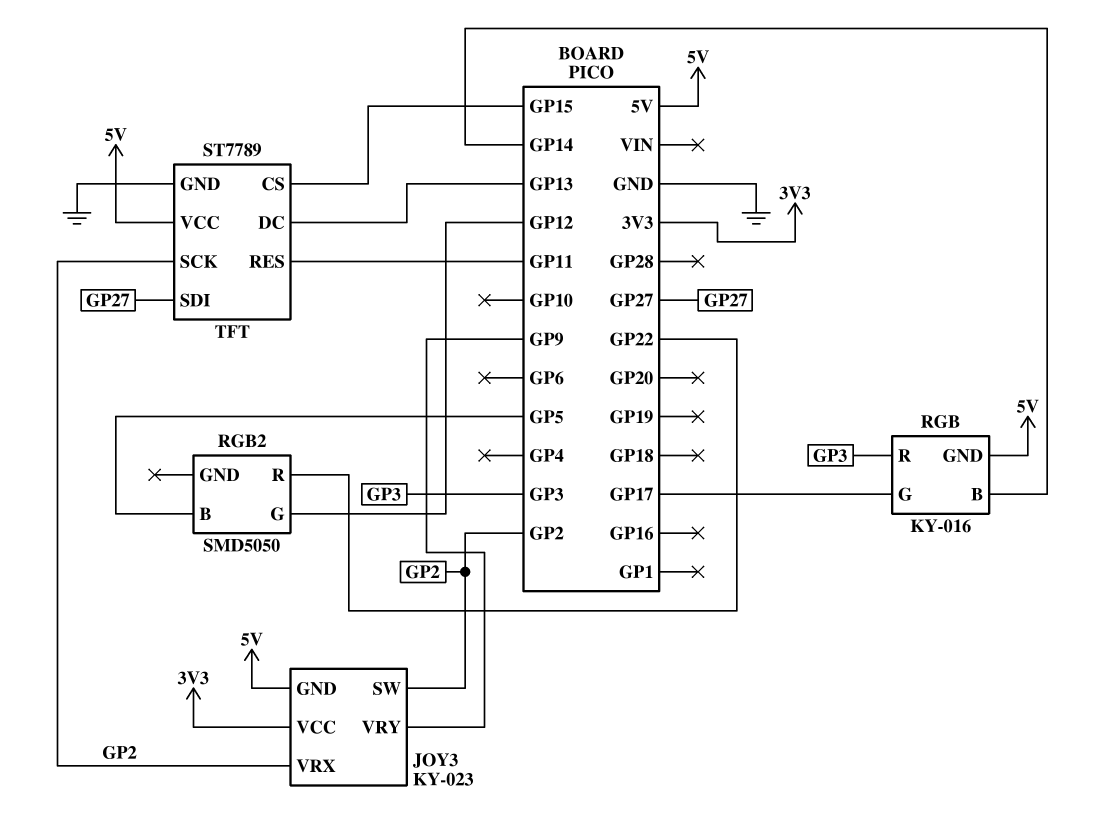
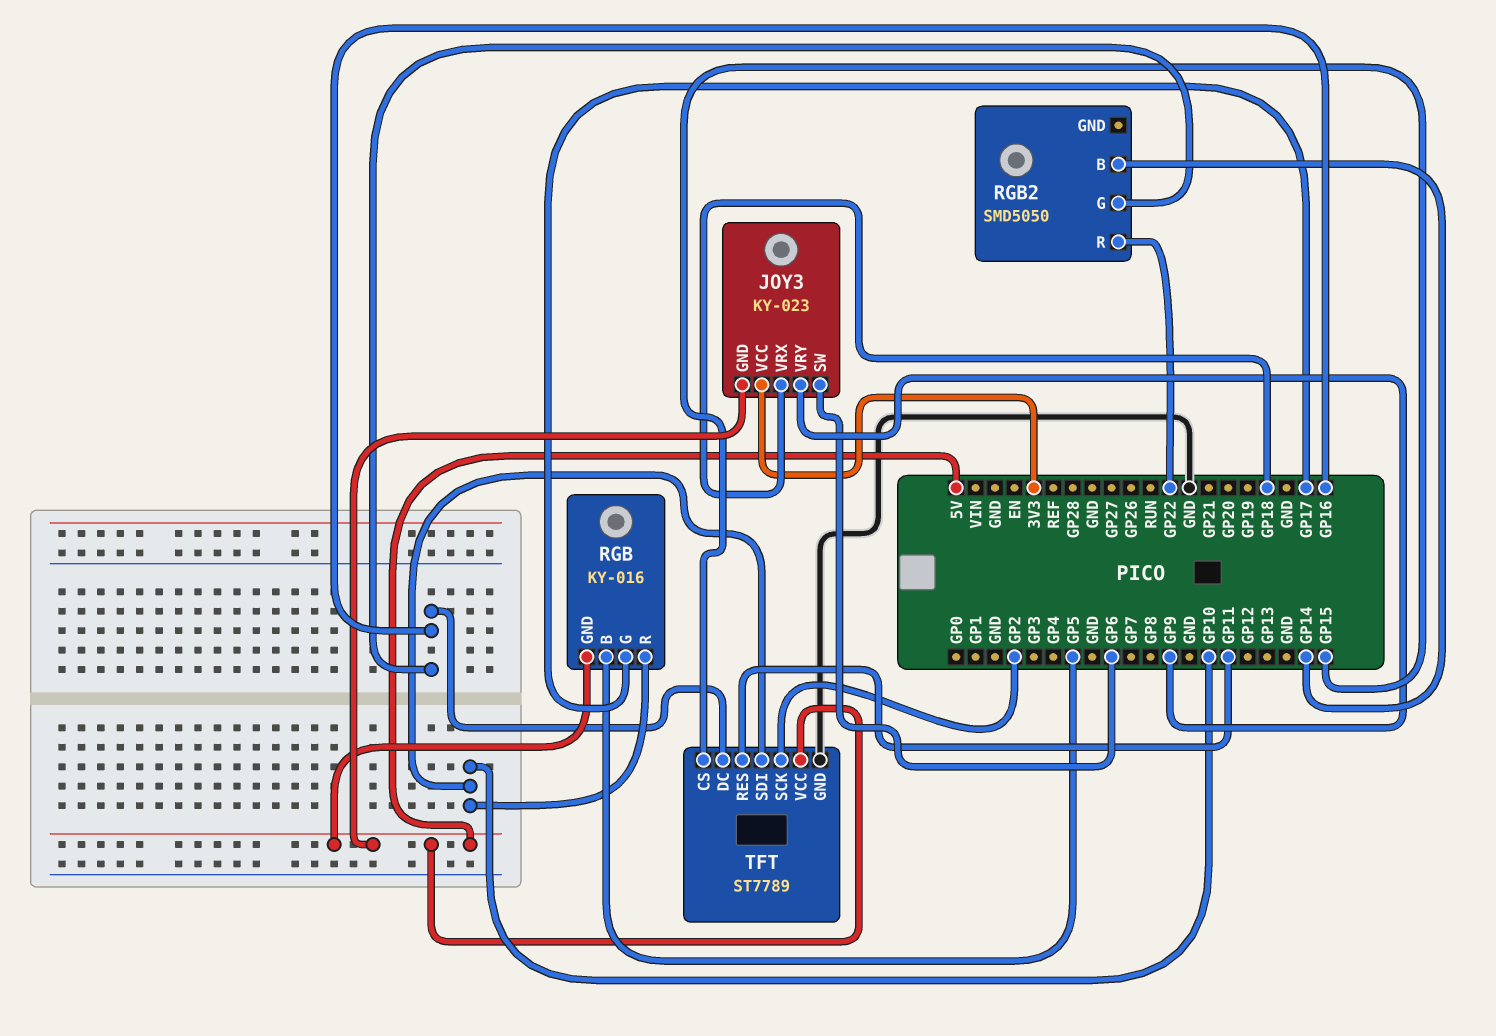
JOY3 pin SW: GP2 -> GP6
JOY3 pin VRX: GP2 -> GP18
RGB pin B: GP14 -> GP5
RGB pin R: GP3 -> GP10
RGB2 pin B: GP5 -> GP14
RGB2 pin G: GP12 -> GP16
TFT pin DC: GP13 -> GP16
TFT pin SDI: GP27 -> GP10

